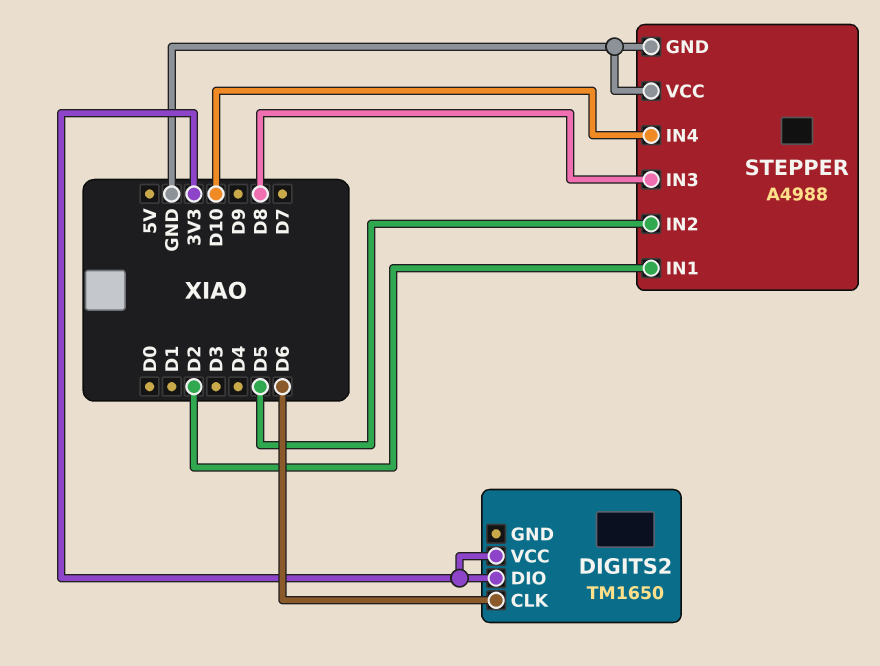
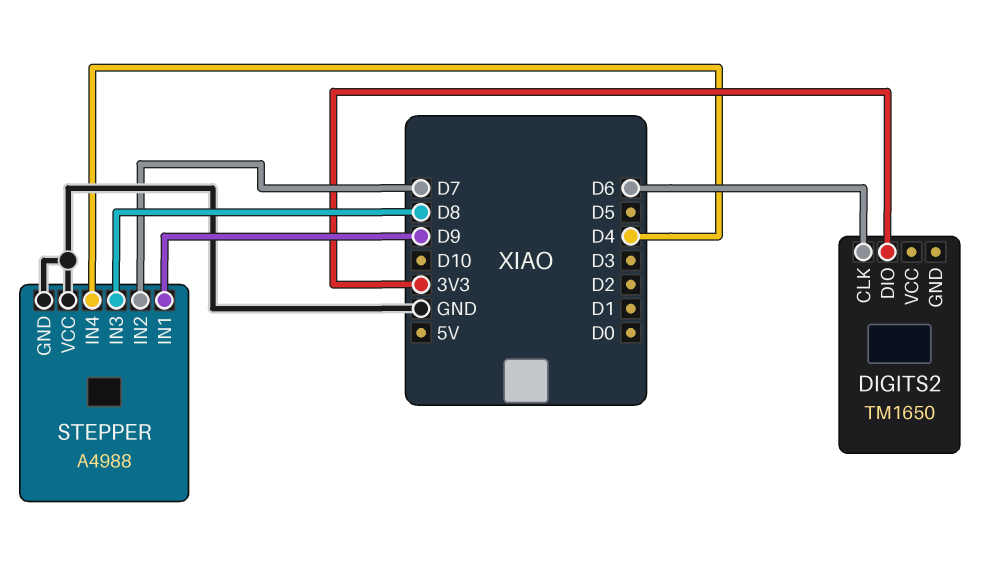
DIGITS2 pin VCC: 3V3 -> none
STEPPER pin IN1: D2 -> D9
STEPPER pin IN2: D5 -> D7
STEPPER pin IN4: D10 -> D4

